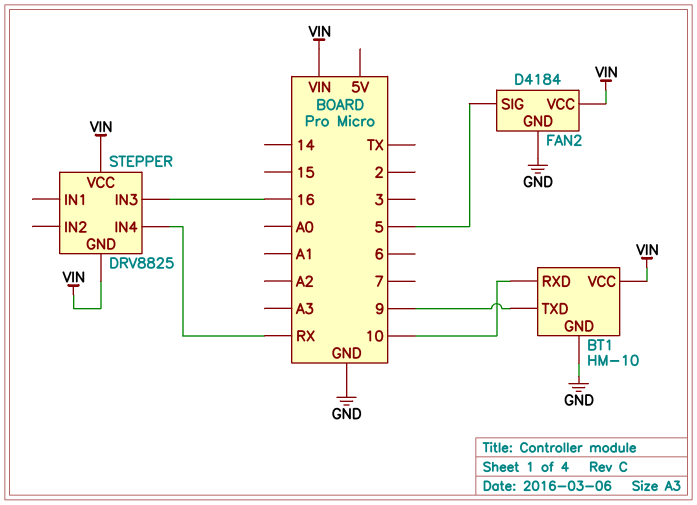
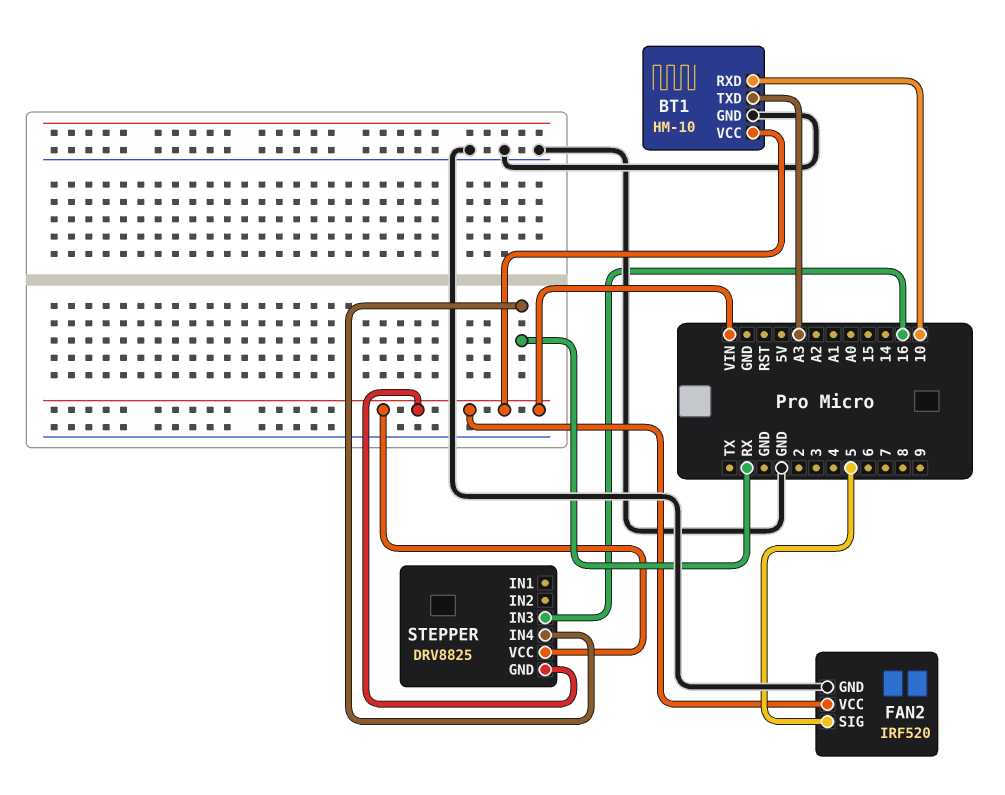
BT1 pin TXD: 9 -> A3
FAN2: D4184 -> IRF520

